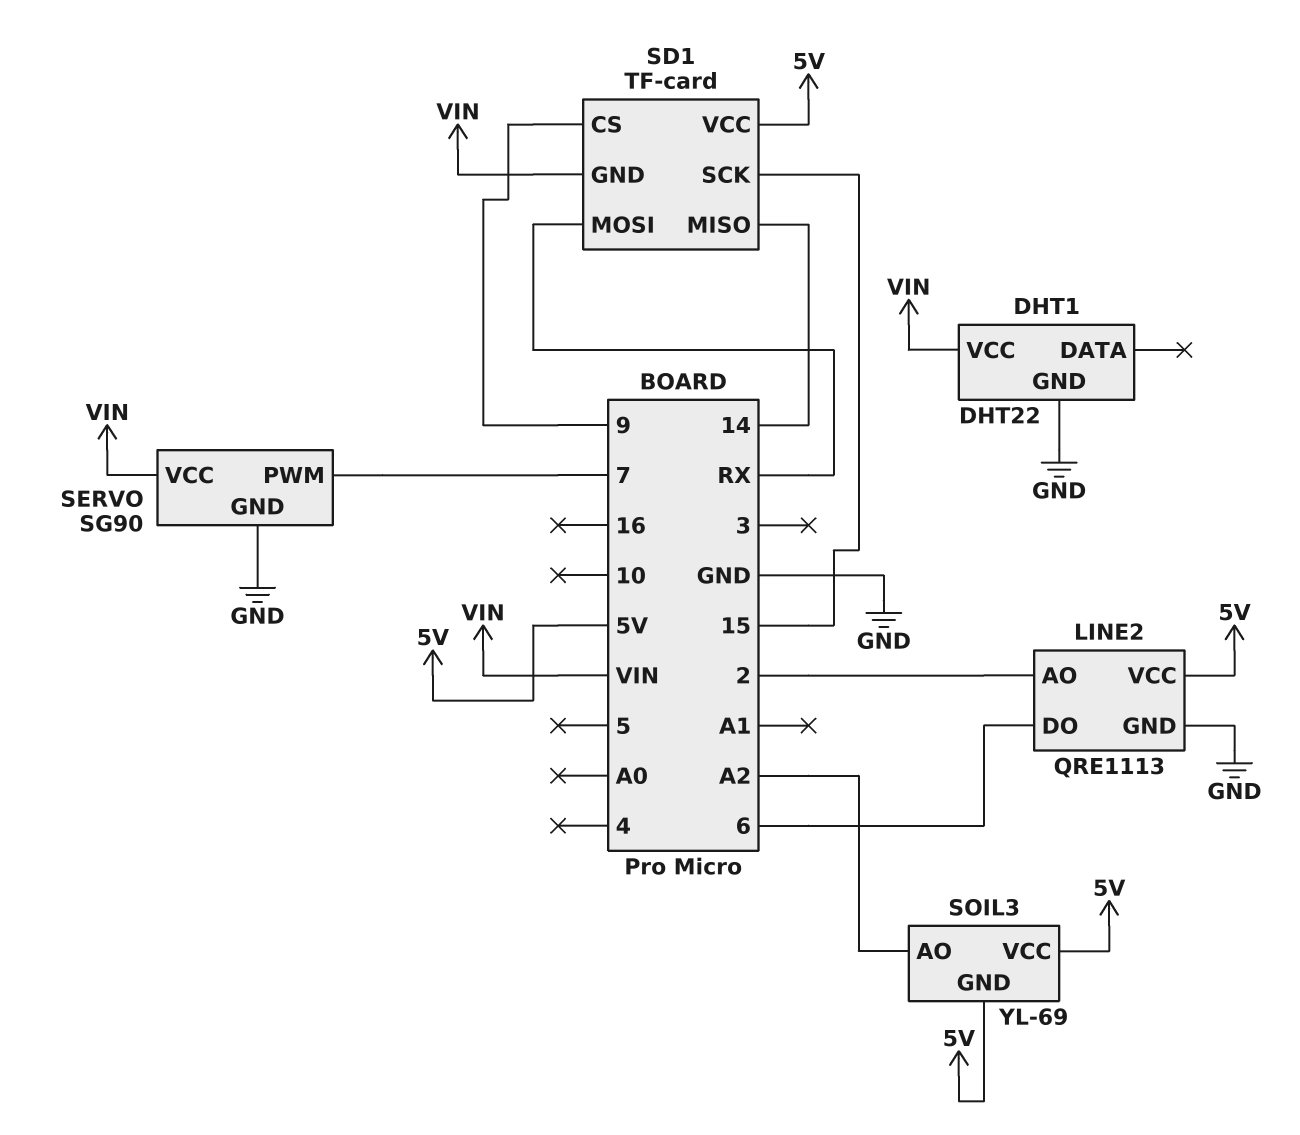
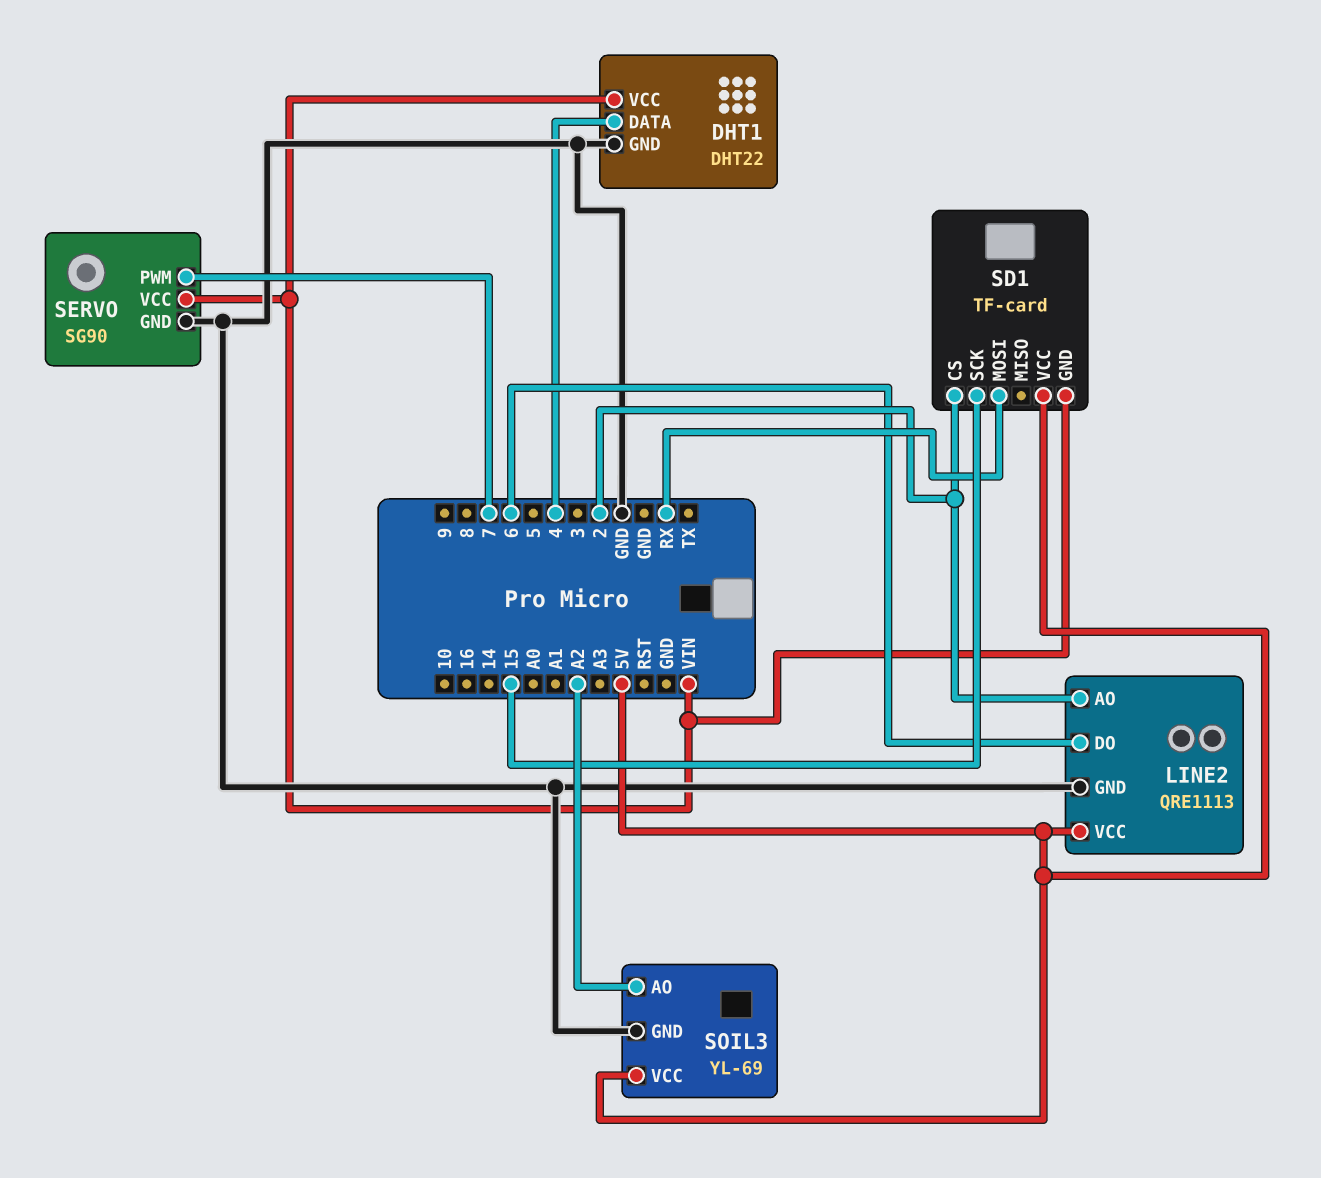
DHT1 pin DATA: none -> 4
SD1 pin CS: 9 -> 2
SD1 pin MISO: 14 -> none
SOIL3 pin GND: 5V -> GND

